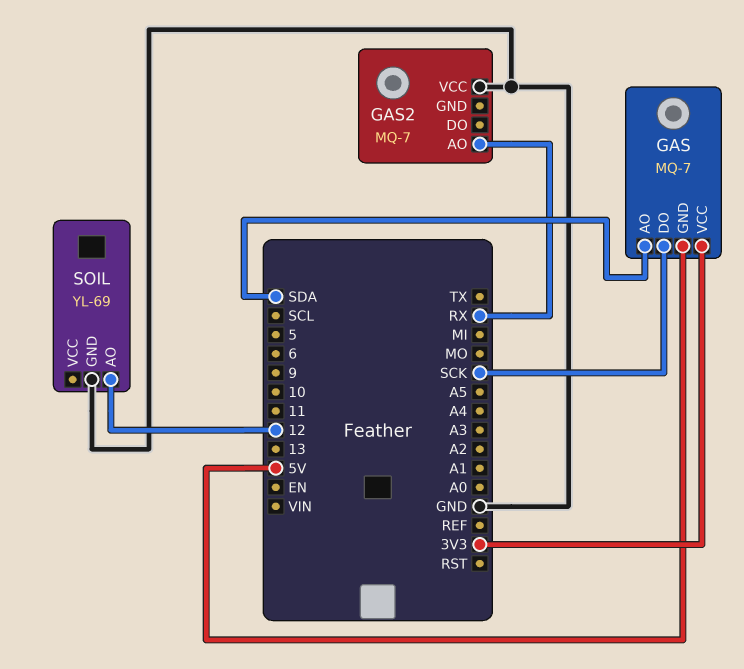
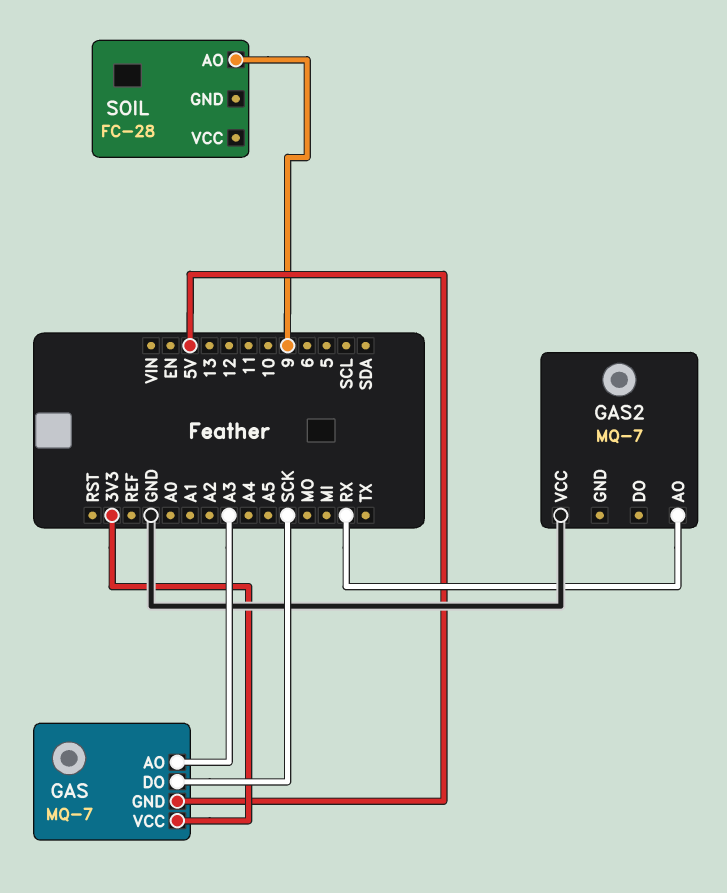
GAS pin AO: SDA -> A3
SOIL: YL-69 -> FC-28
SOIL pin AO: 12 -> 9
SOIL pin GND: GND -> none

